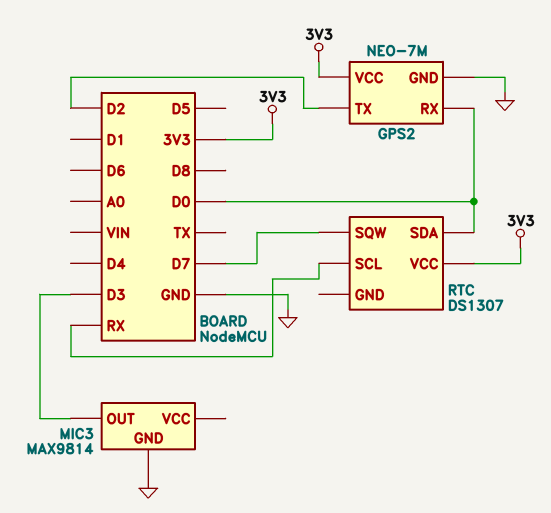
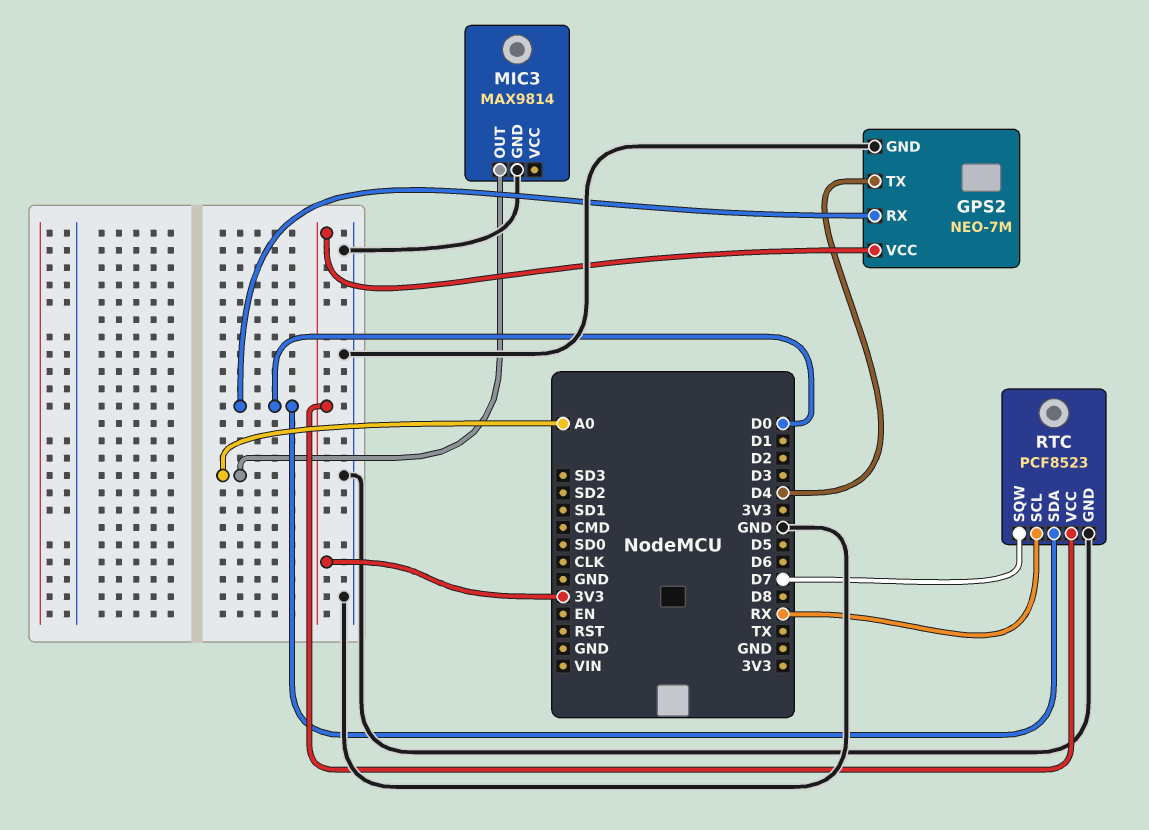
GPS2 pin TX: D2 -> D4
MIC3 pin OUT: D3 -> A0
RTC: DS1307 -> PCF8523
RTC pin GND: none -> GND

